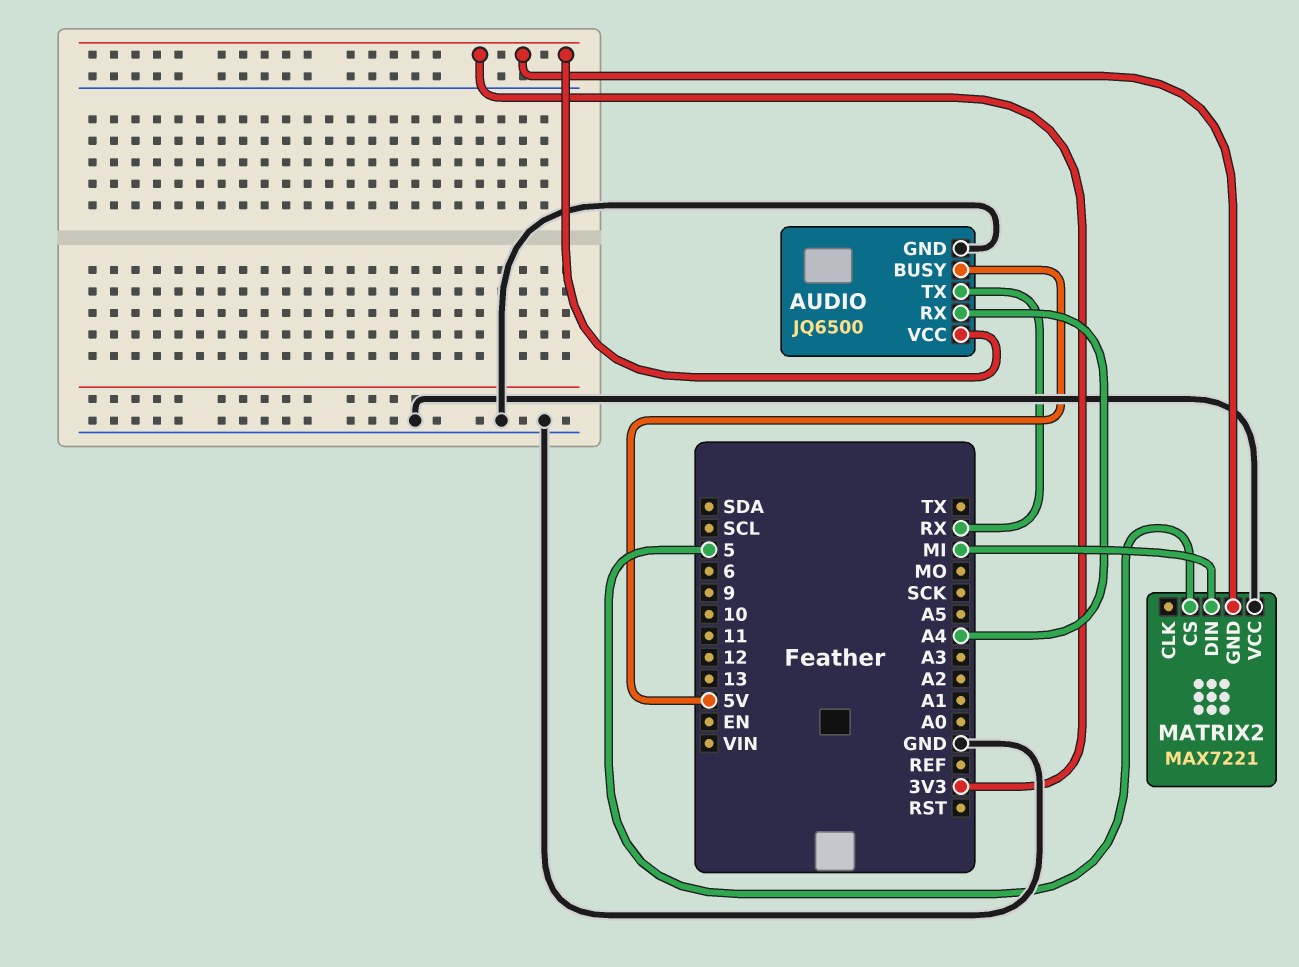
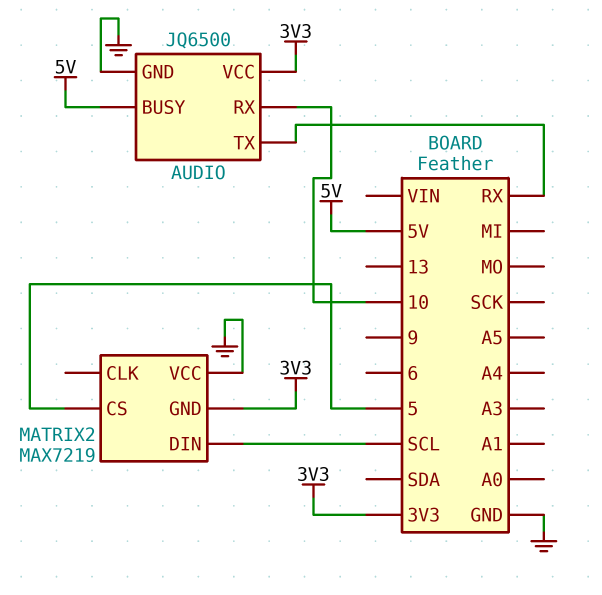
AUDIO pin RX: A4 -> 10
MATRIX2: MAX7221 -> MAX7219
MATRIX2 pin DIN: MI -> SCL

